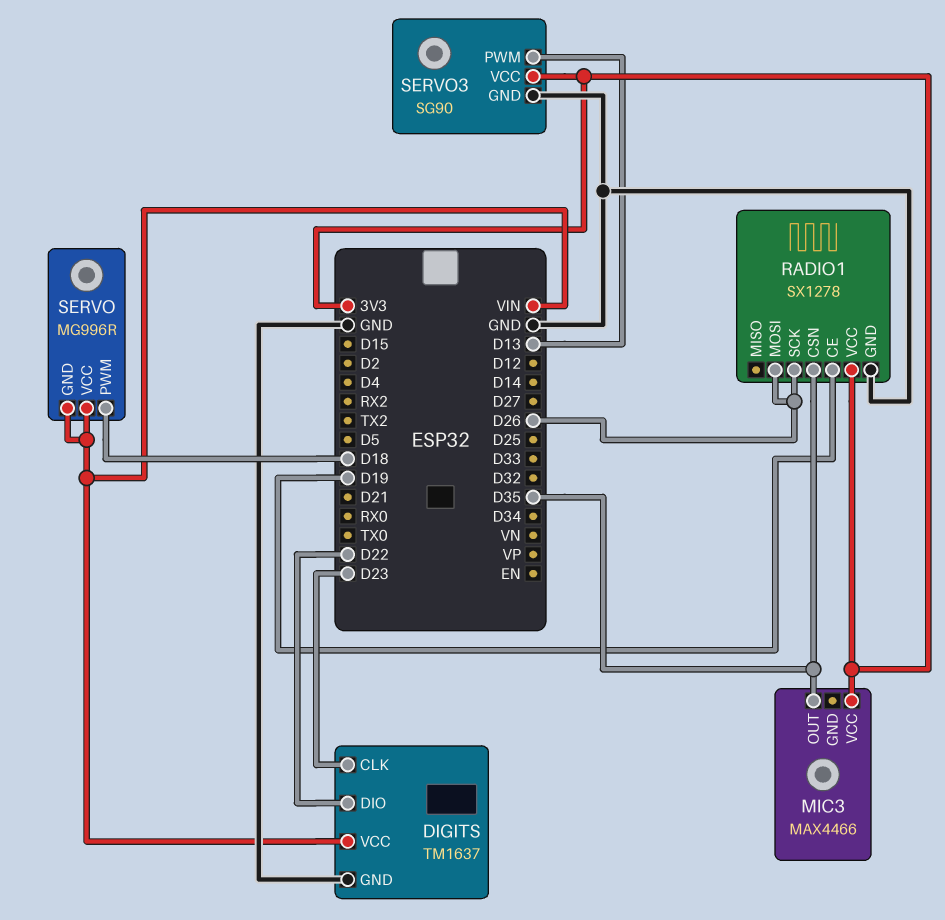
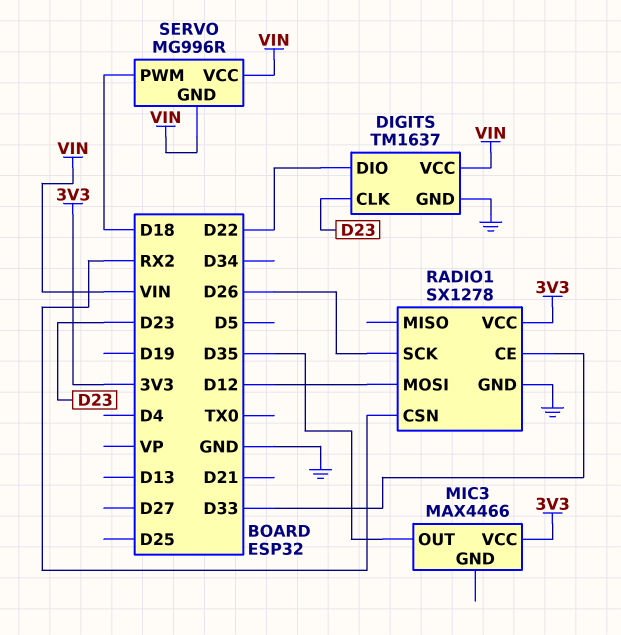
RADIO1 pin CE: D19 -> D33
RADIO1 pin CSN: D35 -> RX2
RADIO1 pin MOSI: D26 -> D12
SERVO3: SG90 -> none
SERVO3 pin GND: GND -> none
SERVO3 pin PWM: D13 -> none
SERVO3 pin VCC: 3V3 -> none

